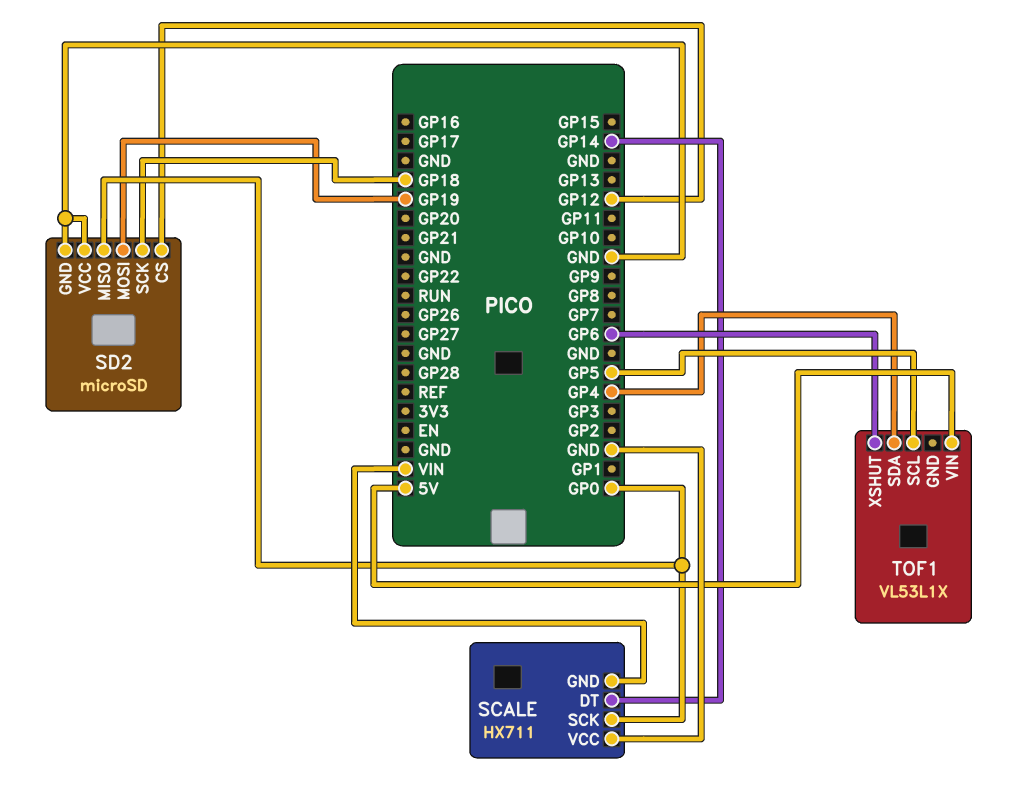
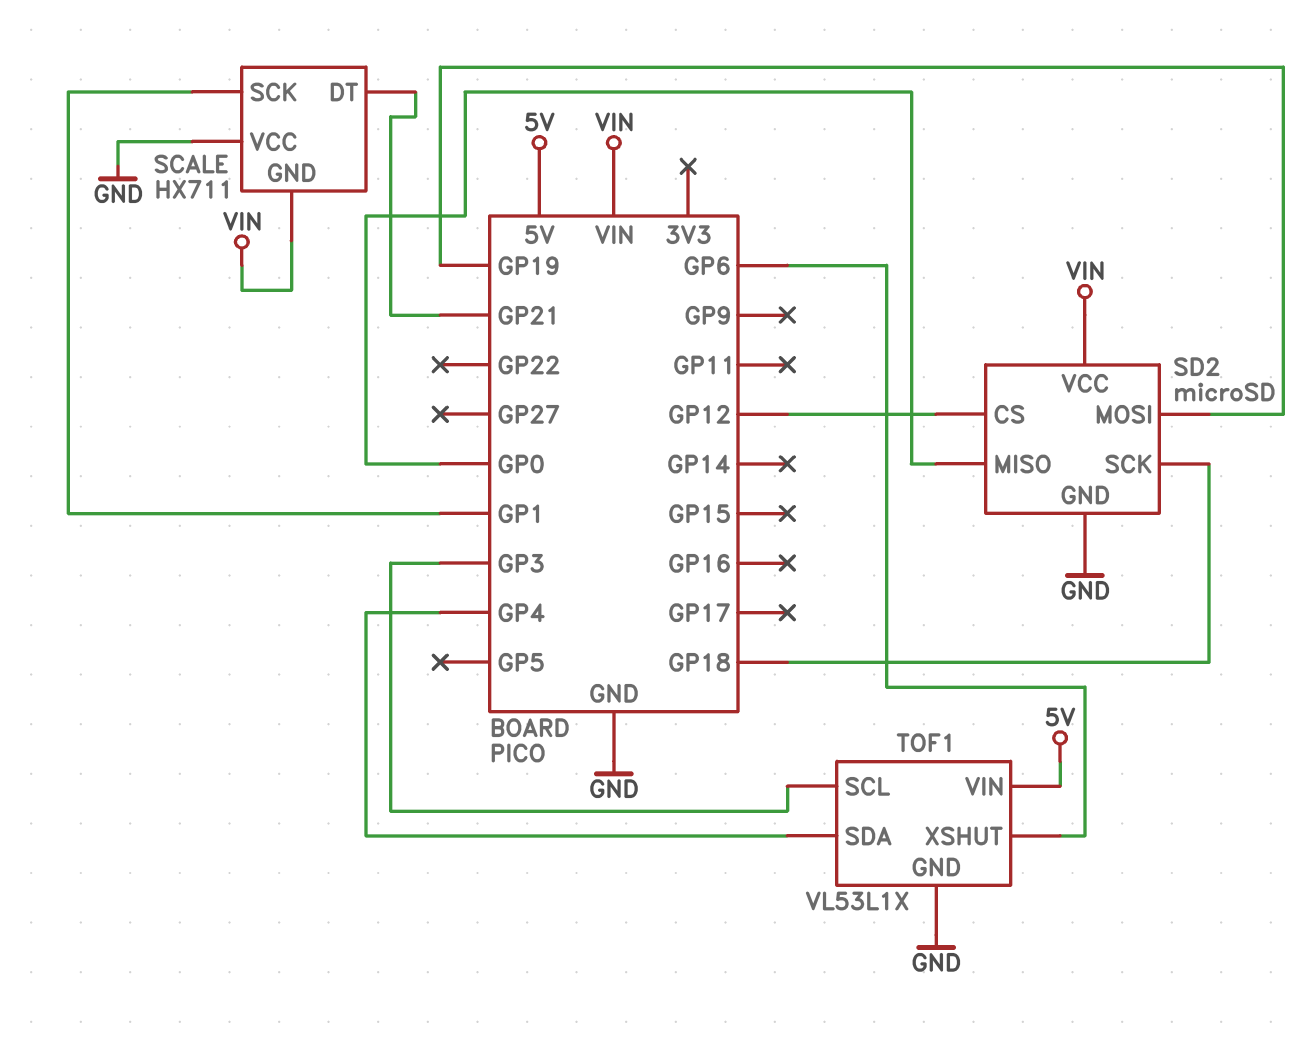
SCALE pin DT: GP14 -> GP21
SCALE pin SCK: GP0 -> GP1
SD2 pin VCC: GND -> VIN
TOF1 pin GND: none -> GND
TOF1 pin SCL: GP5 -> GP3

